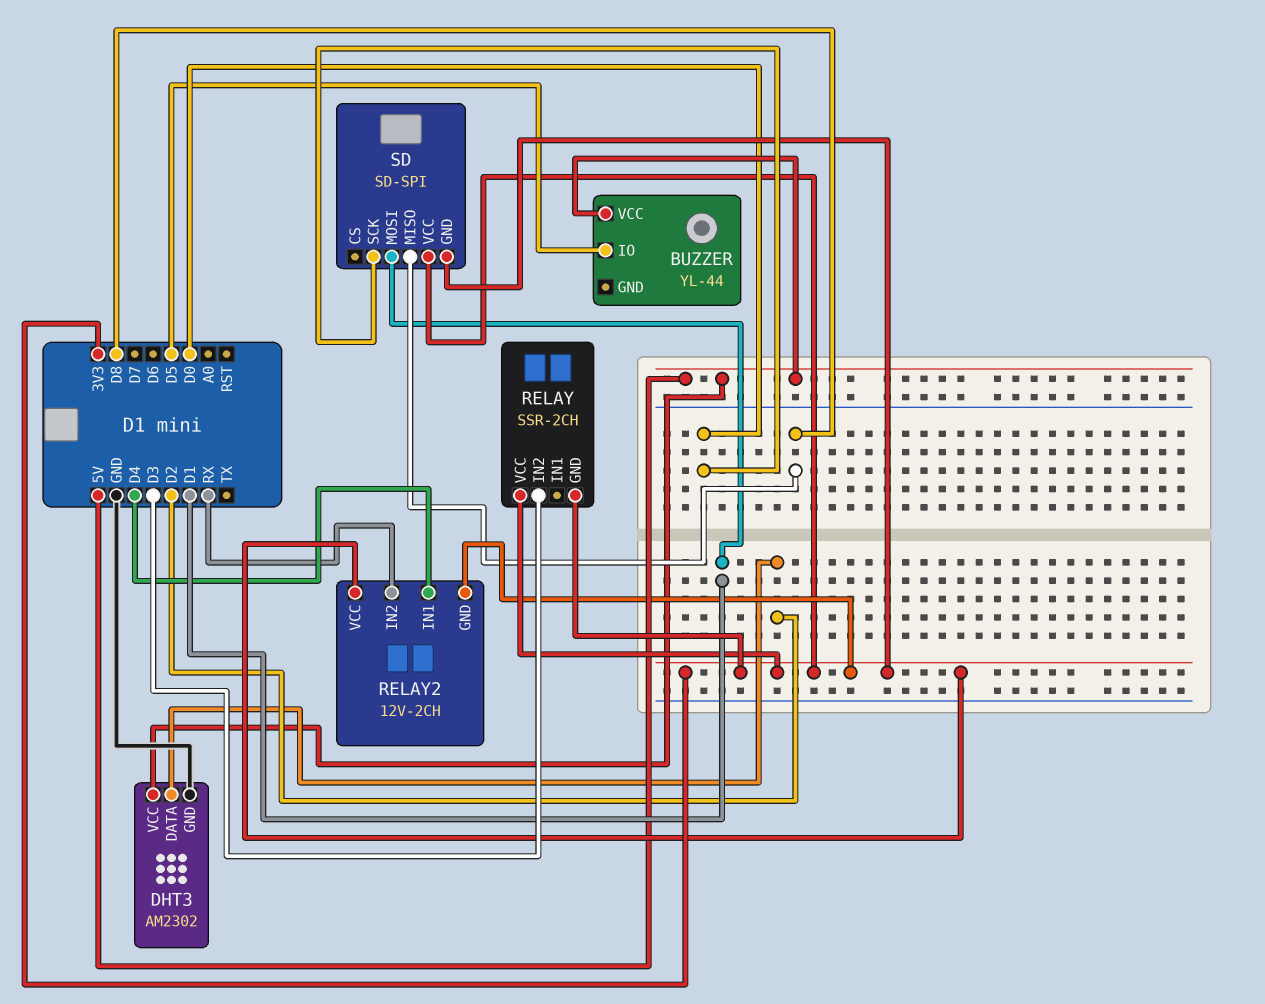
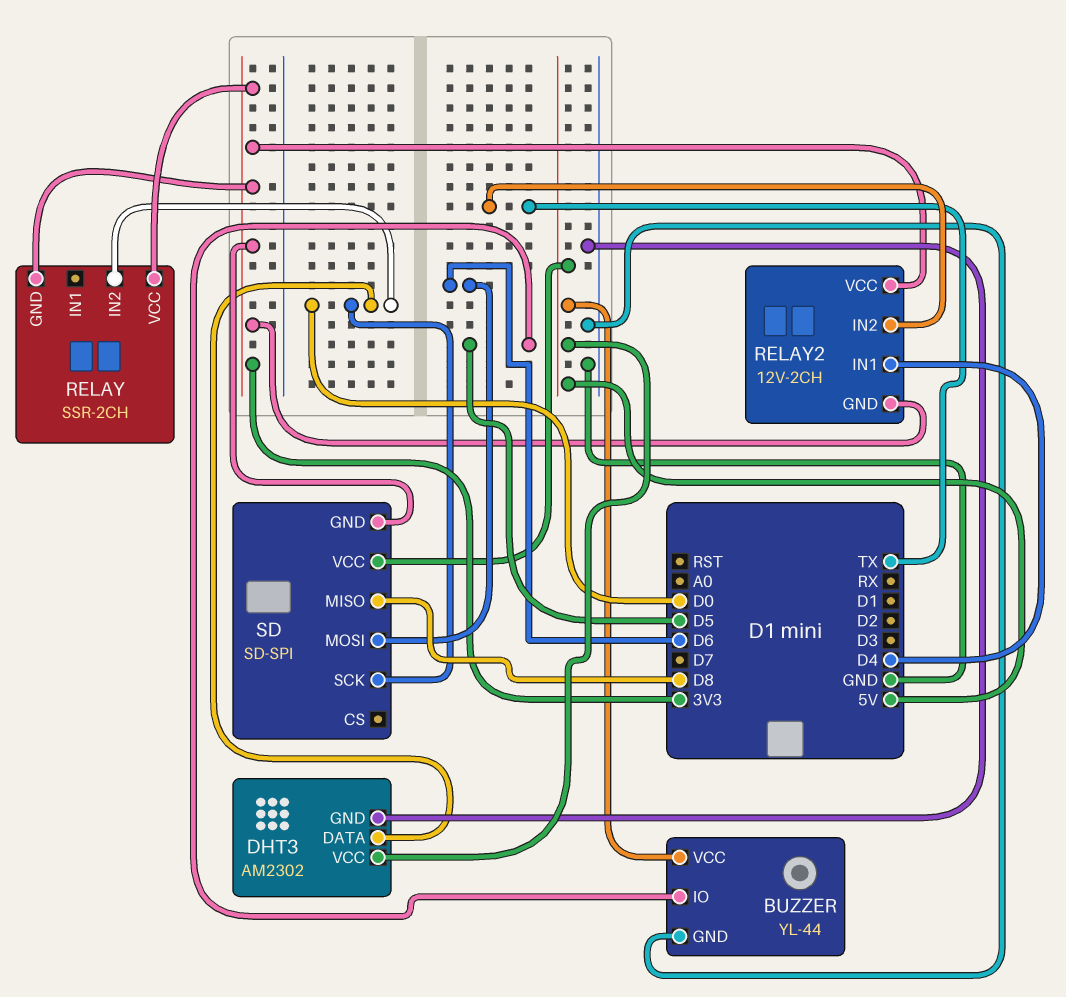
BUZZER pin GND: none -> GND
DHT3 pin DATA: D2 -> D0
RELAY pin IN2: D3 -> D0
RELAY2 pin IN2: RX -> TX
SD pin MOSI: D1 -> D6
SD pin VCC: 3V3 -> 5V

